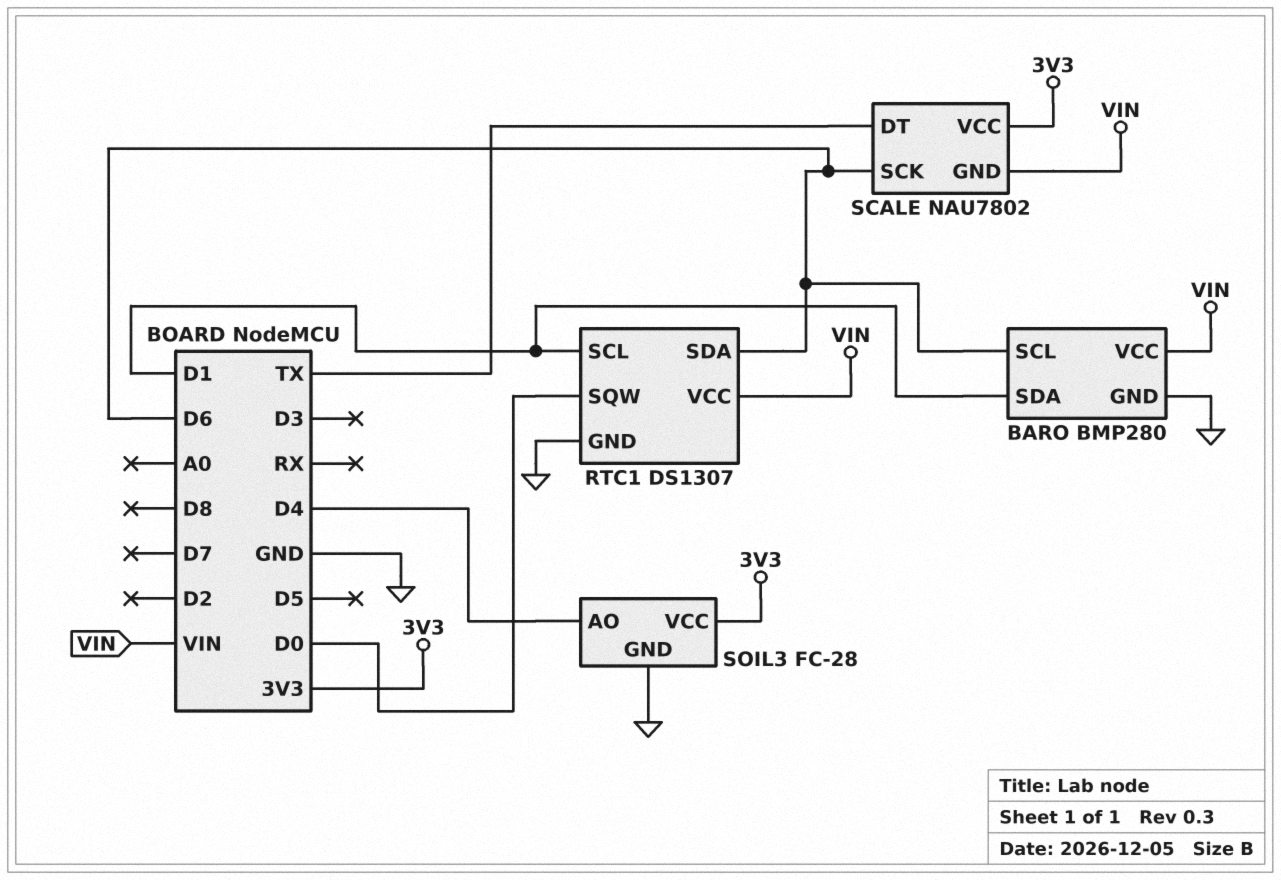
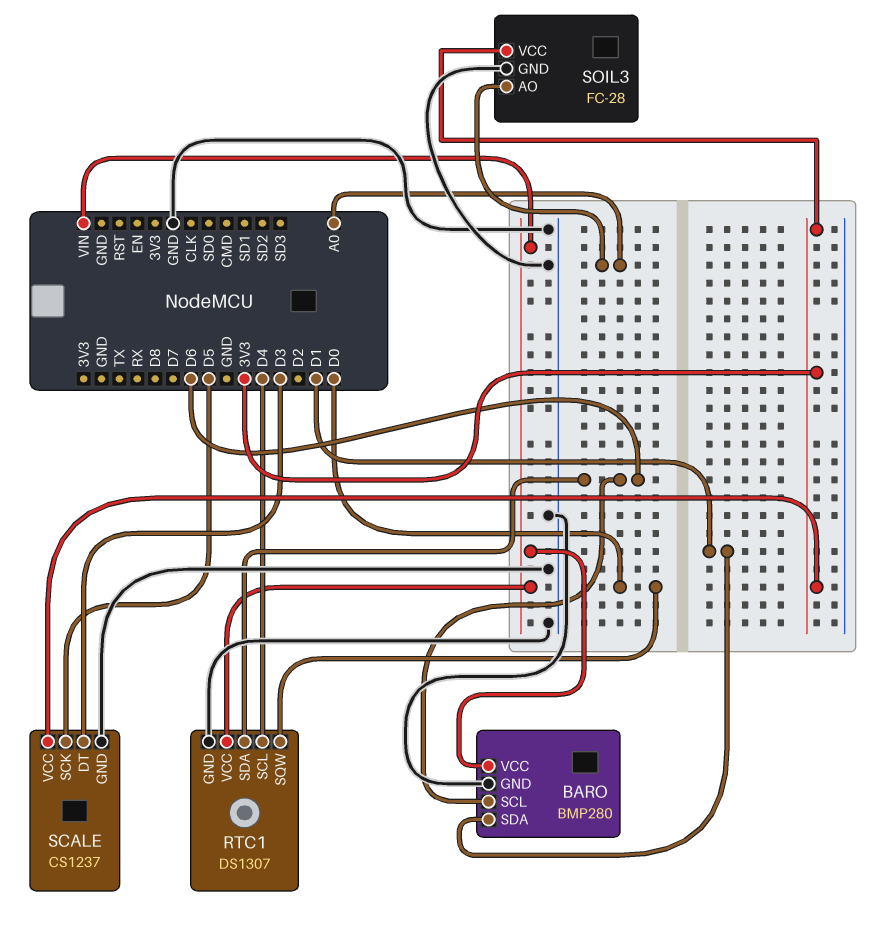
RTC1 pin SCL: D1 -> D4
SCALE: NAU7802 -> CS1237
SCALE pin DT: TX -> D3
SCALE pin GND: VIN -> GND
SCALE pin SCK: D6 -> D5
SOIL3 pin AO: D4 -> A0

